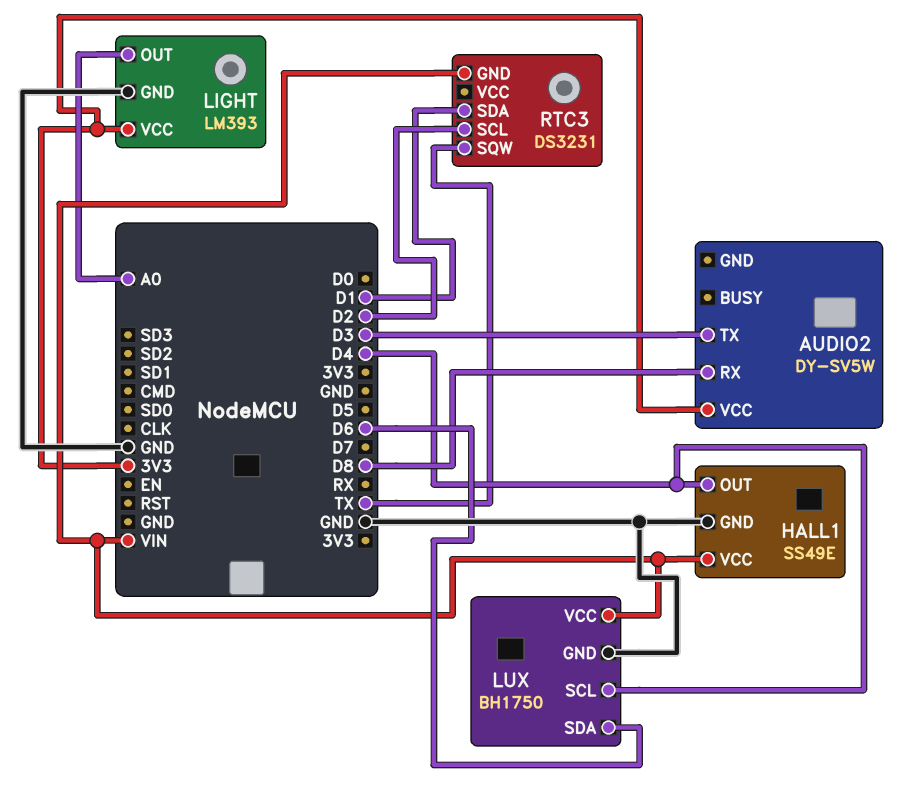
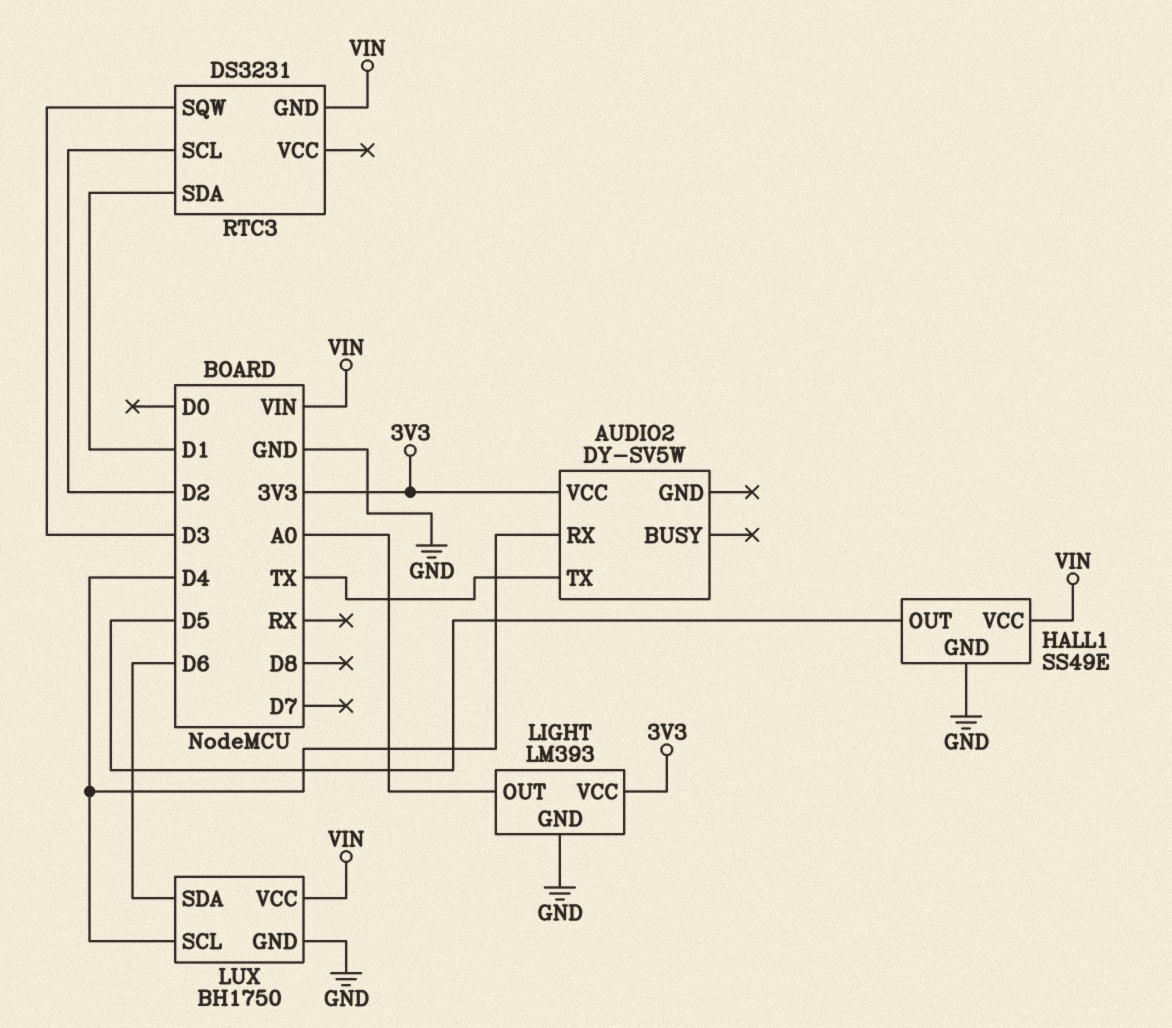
AUDIO2 pin RX: D8 -> D4
AUDIO2 pin TX: D3 -> TX
HALL1 pin OUT: D4 -> D5
RTC3 pin SQW: TX -> D3

